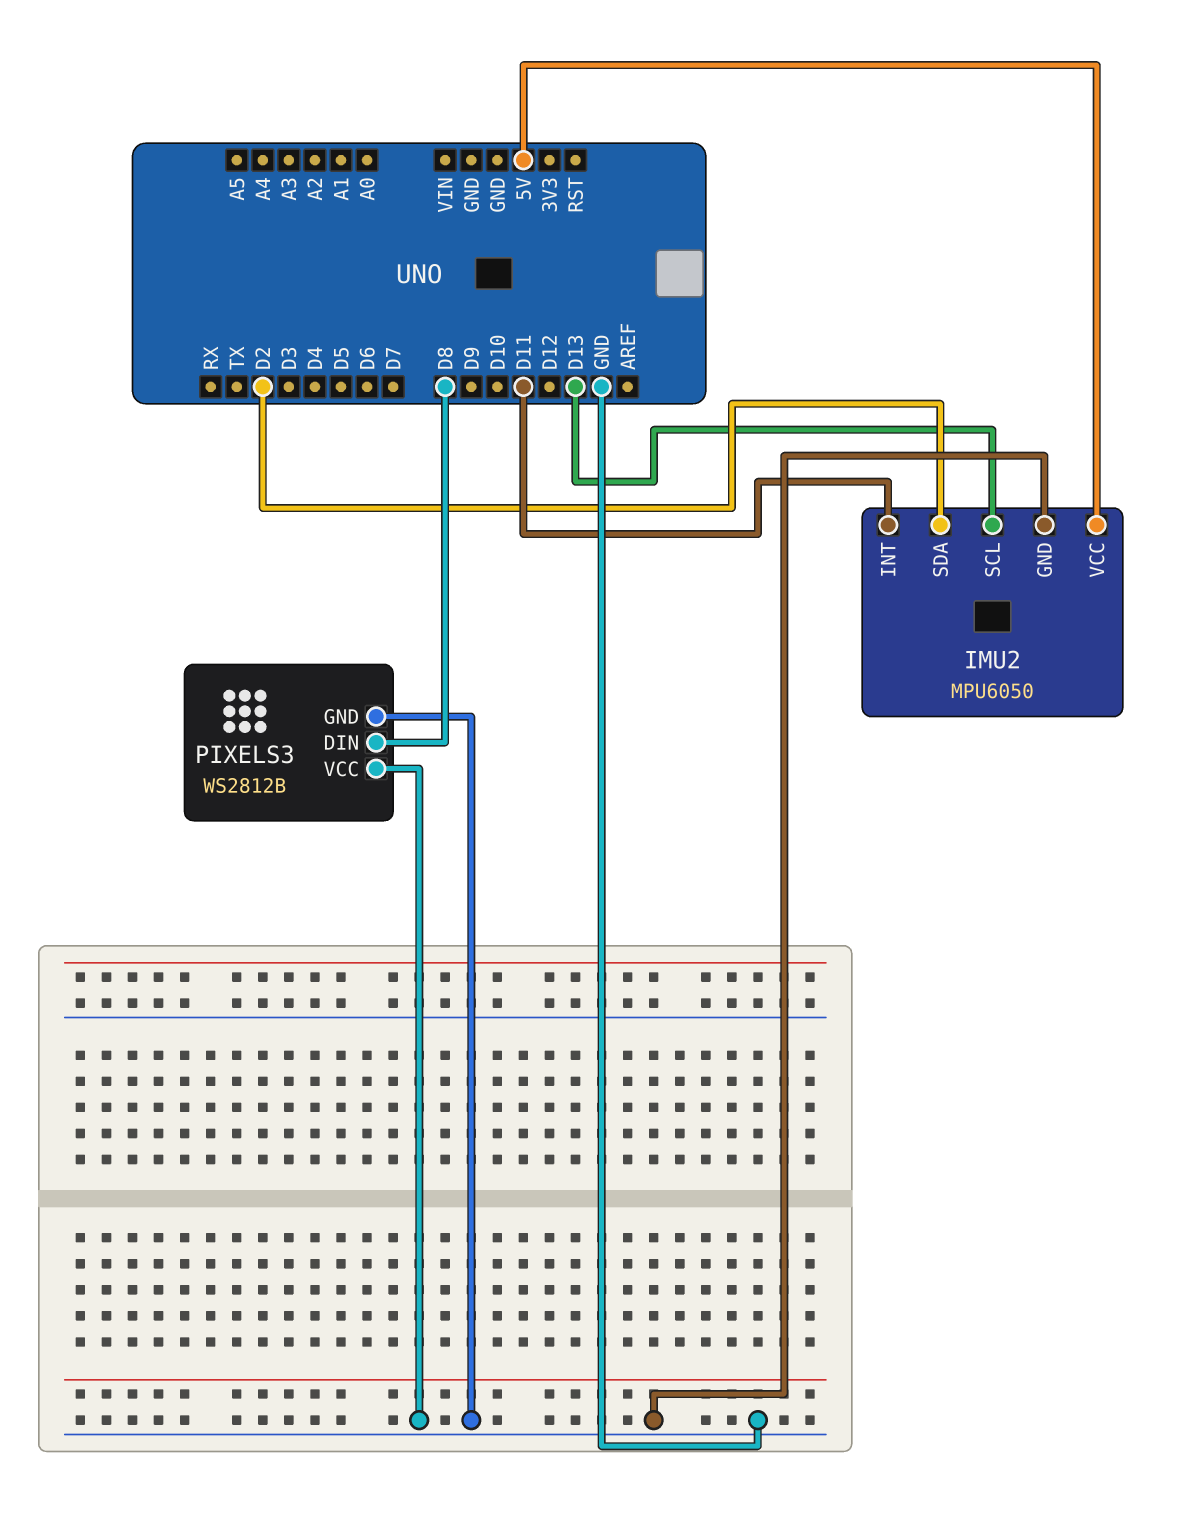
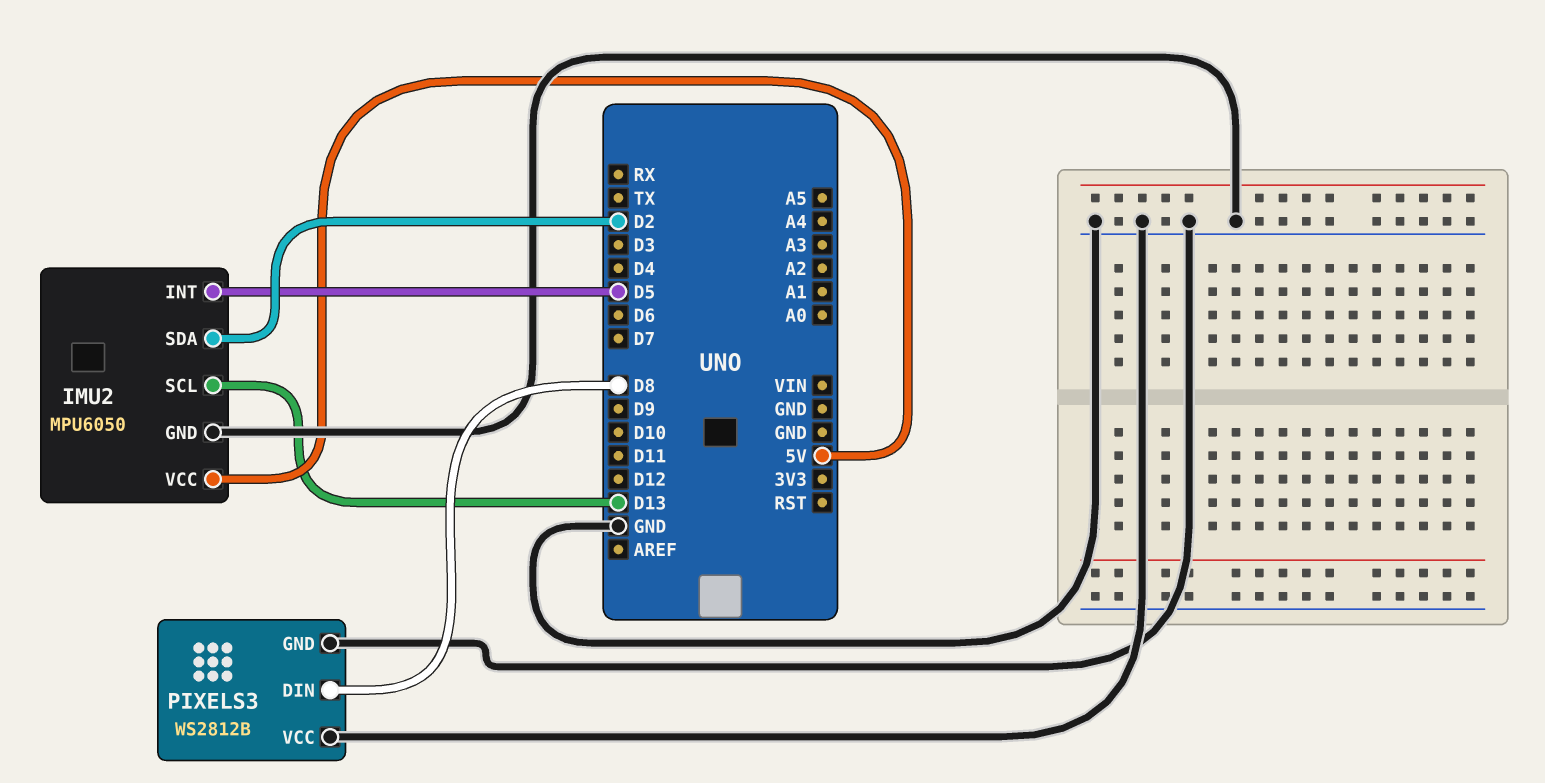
IMU2 pin INT: D11 -> D5

